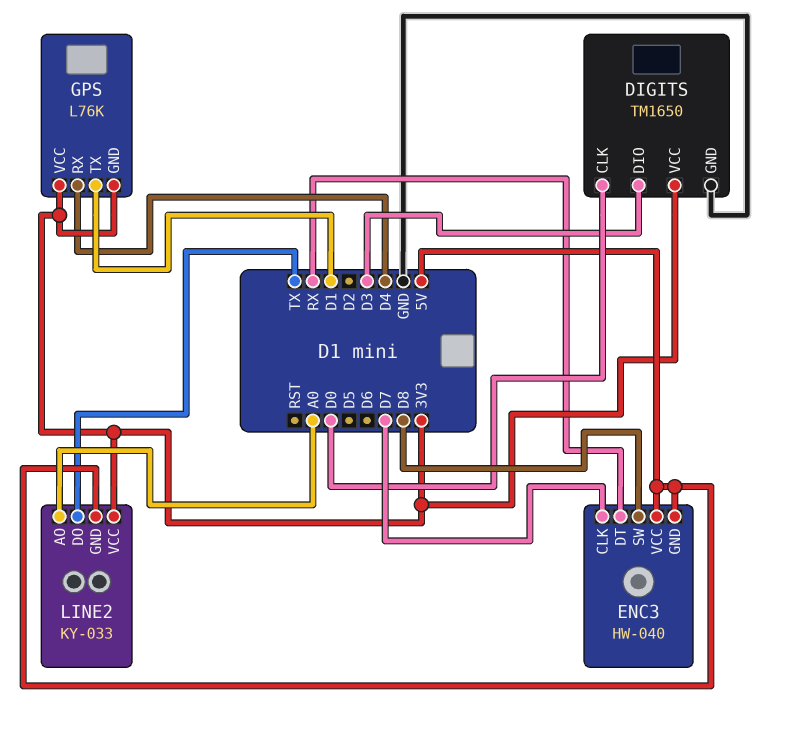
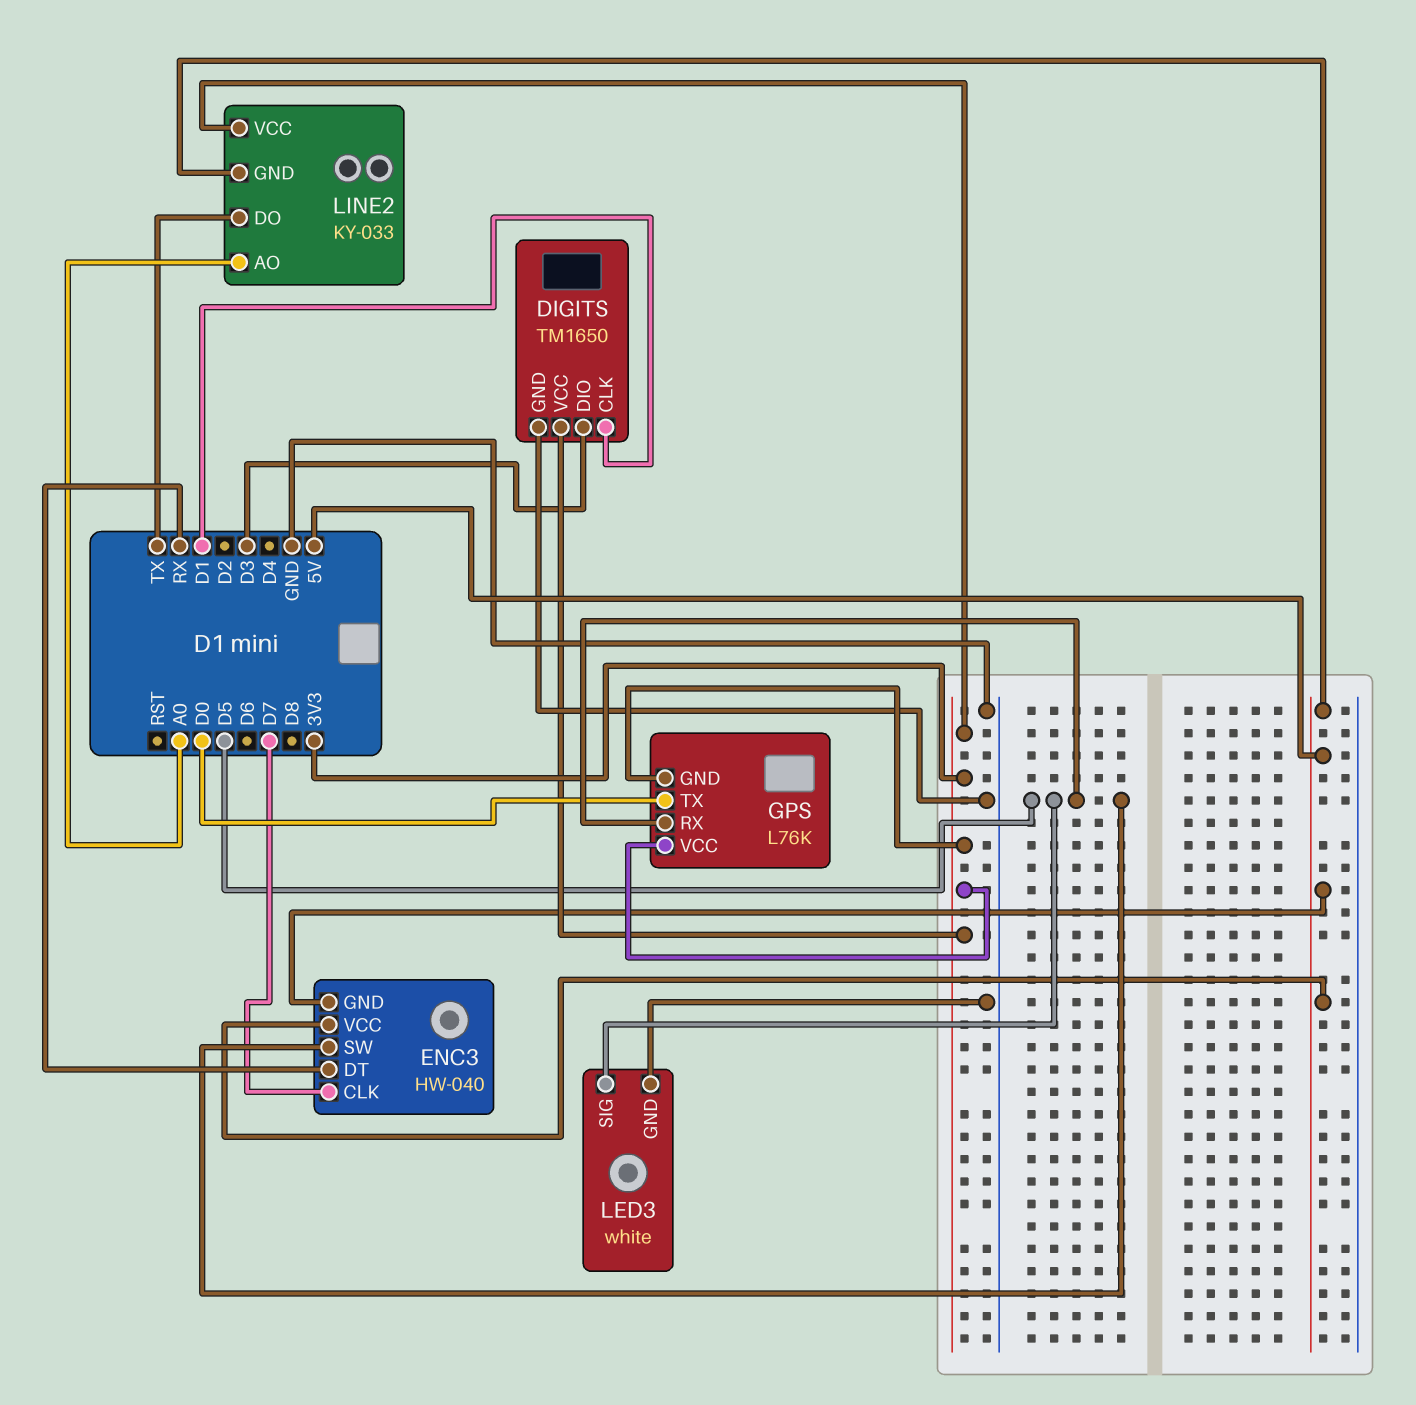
DIGITS pin CLK: D0 -> D1
ENC3 pin SW: D8 -> D5
GPS pin RX: D4 -> D5
GPS pin TX: D1 -> D0
LED3: none -> white
LED3 pin GND: none -> GND
LED3 pin SIG: none -> D5

